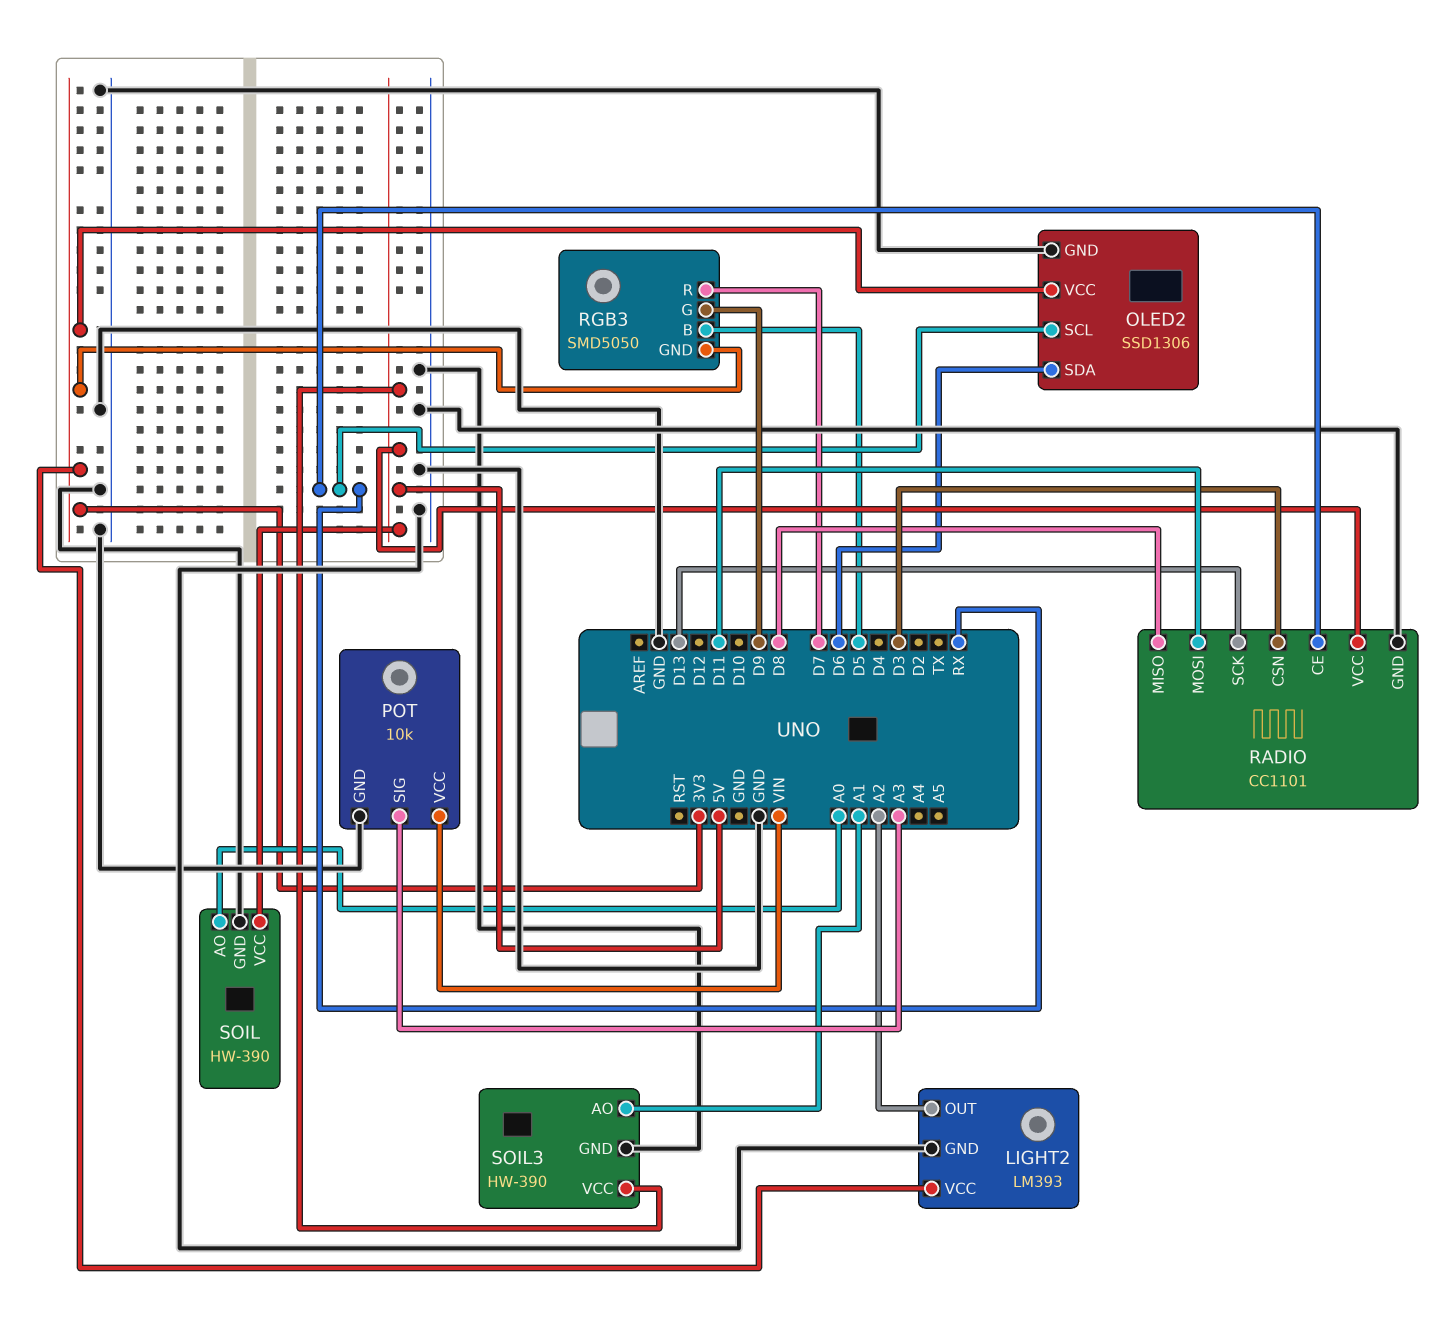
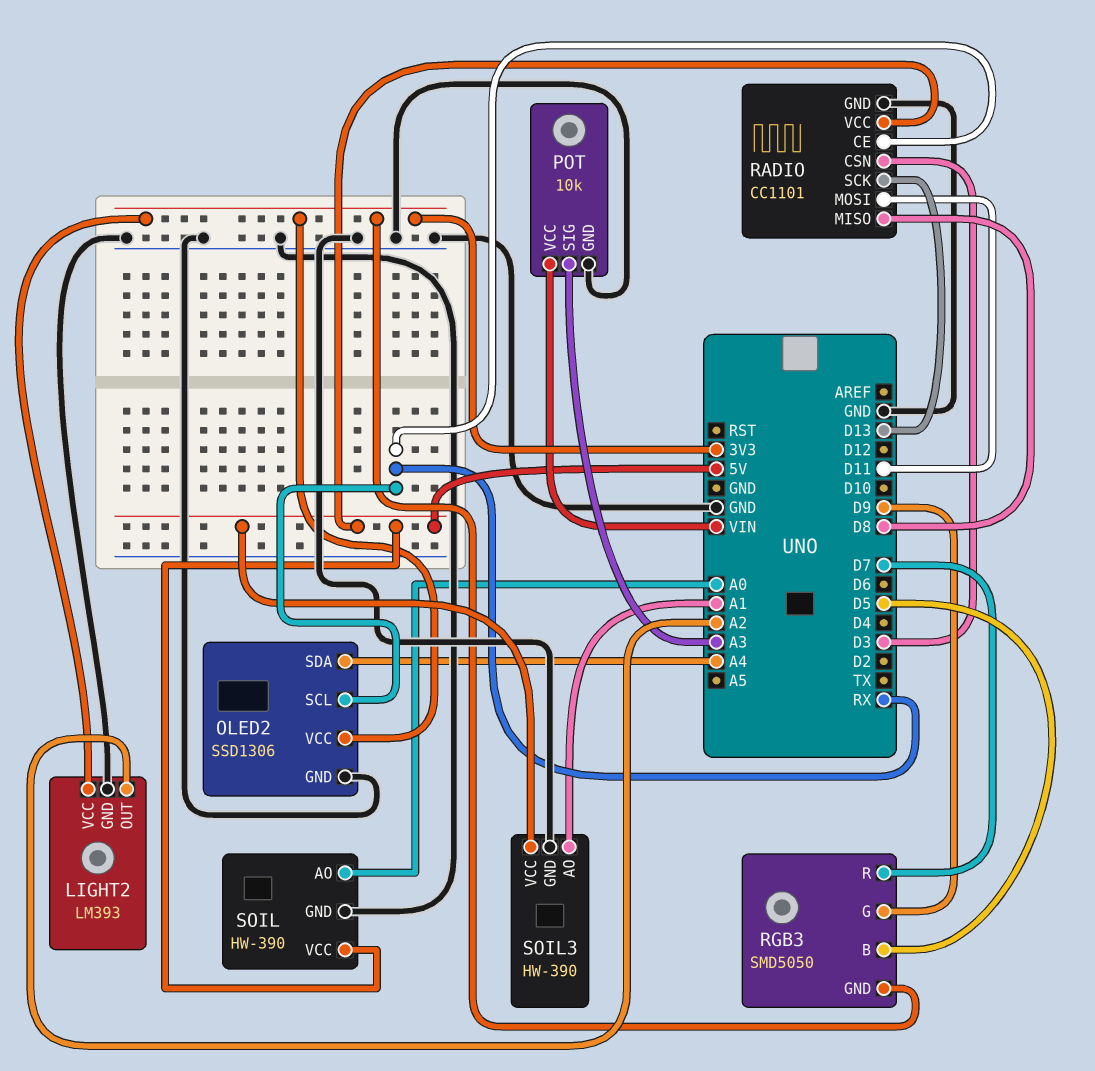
OLED2 pin SDA: D6 -> A4

